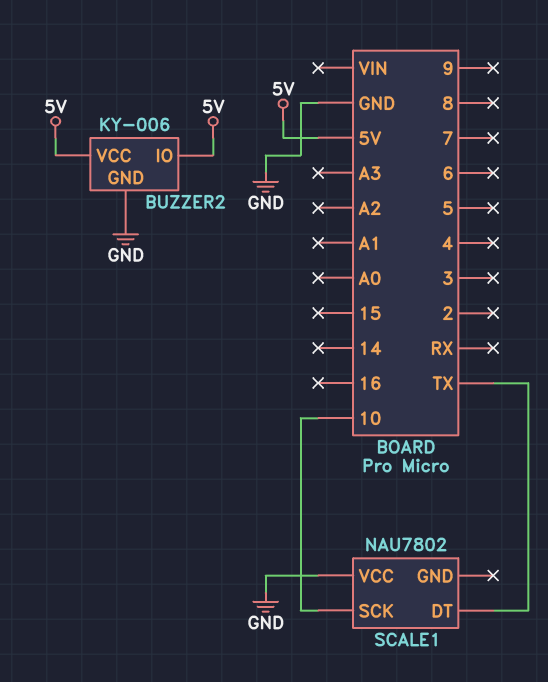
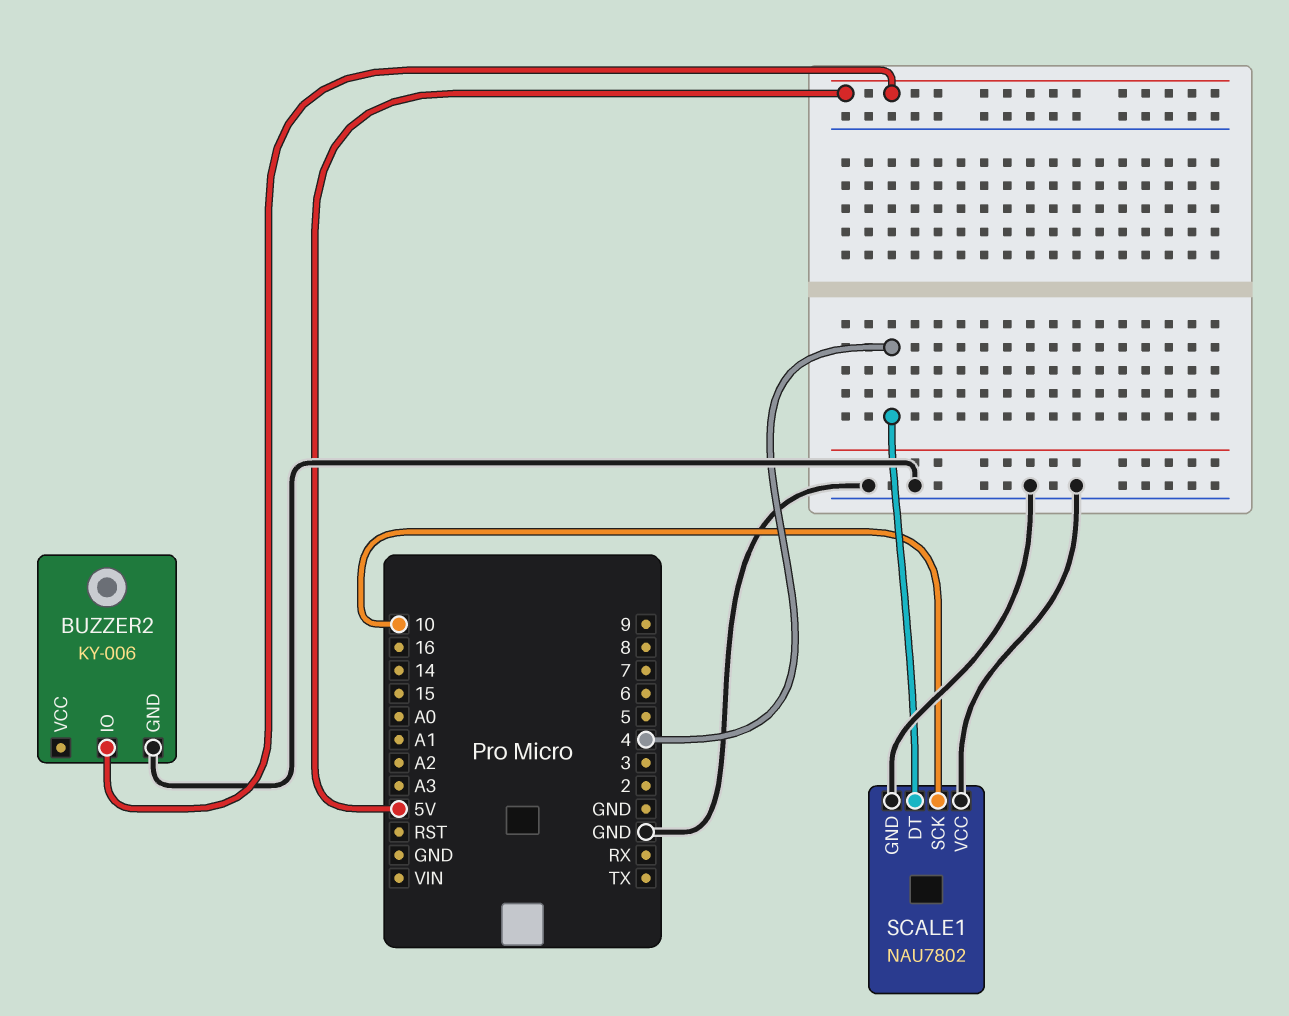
BUZZER2 pin VCC: 5V -> none
SCALE1 pin DT: TX -> 4
SCALE1 pin GND: none -> GND

